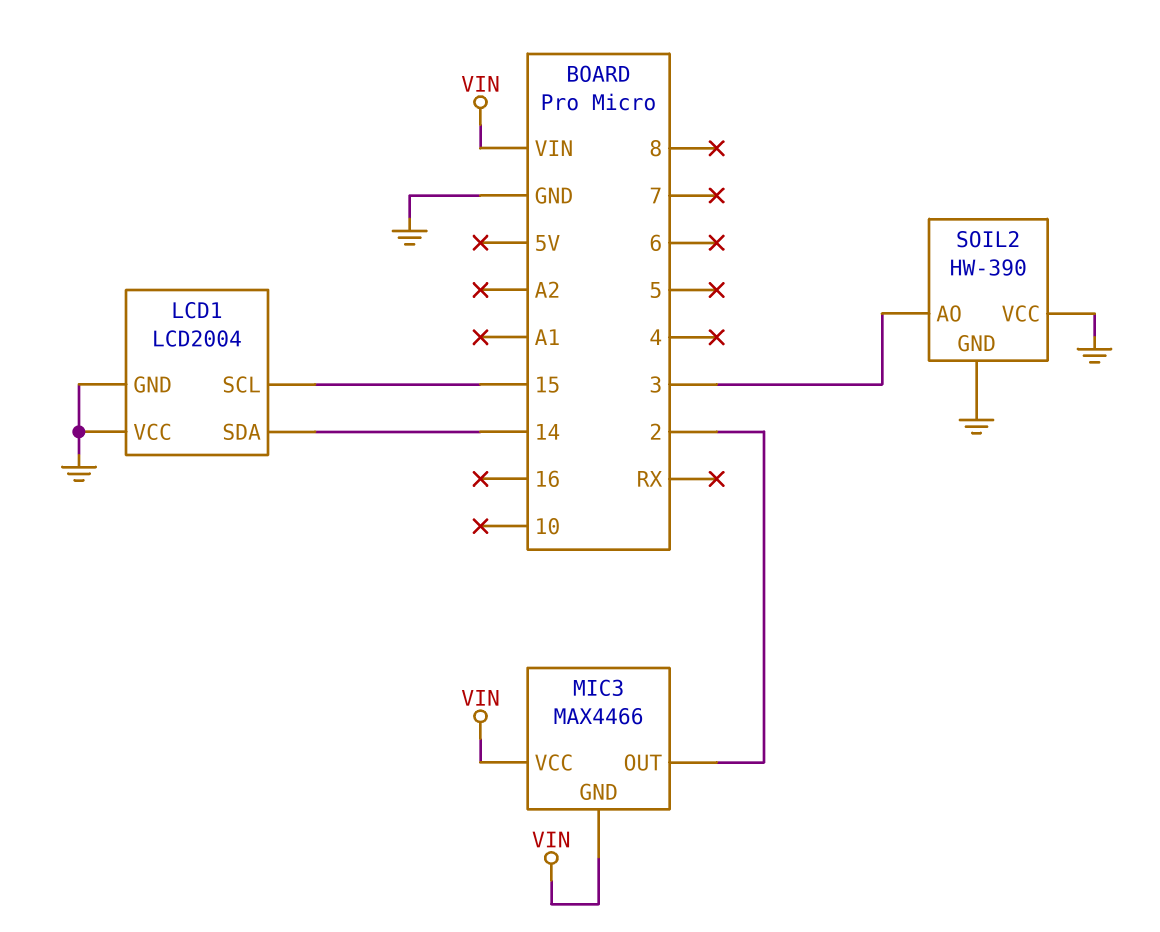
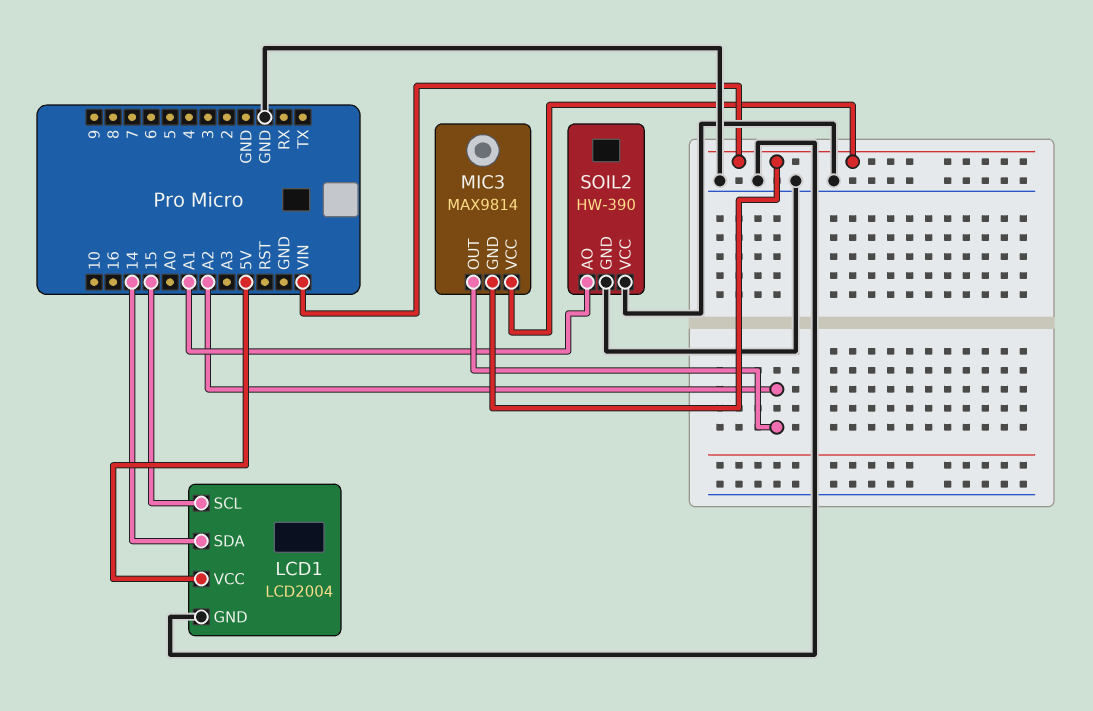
LCD1 pin VCC: GND -> 5V
MIC3: MAX4466 -> MAX9814
MIC3 pin OUT: 2 -> A2
SOIL2 pin AO: 3 -> A1

